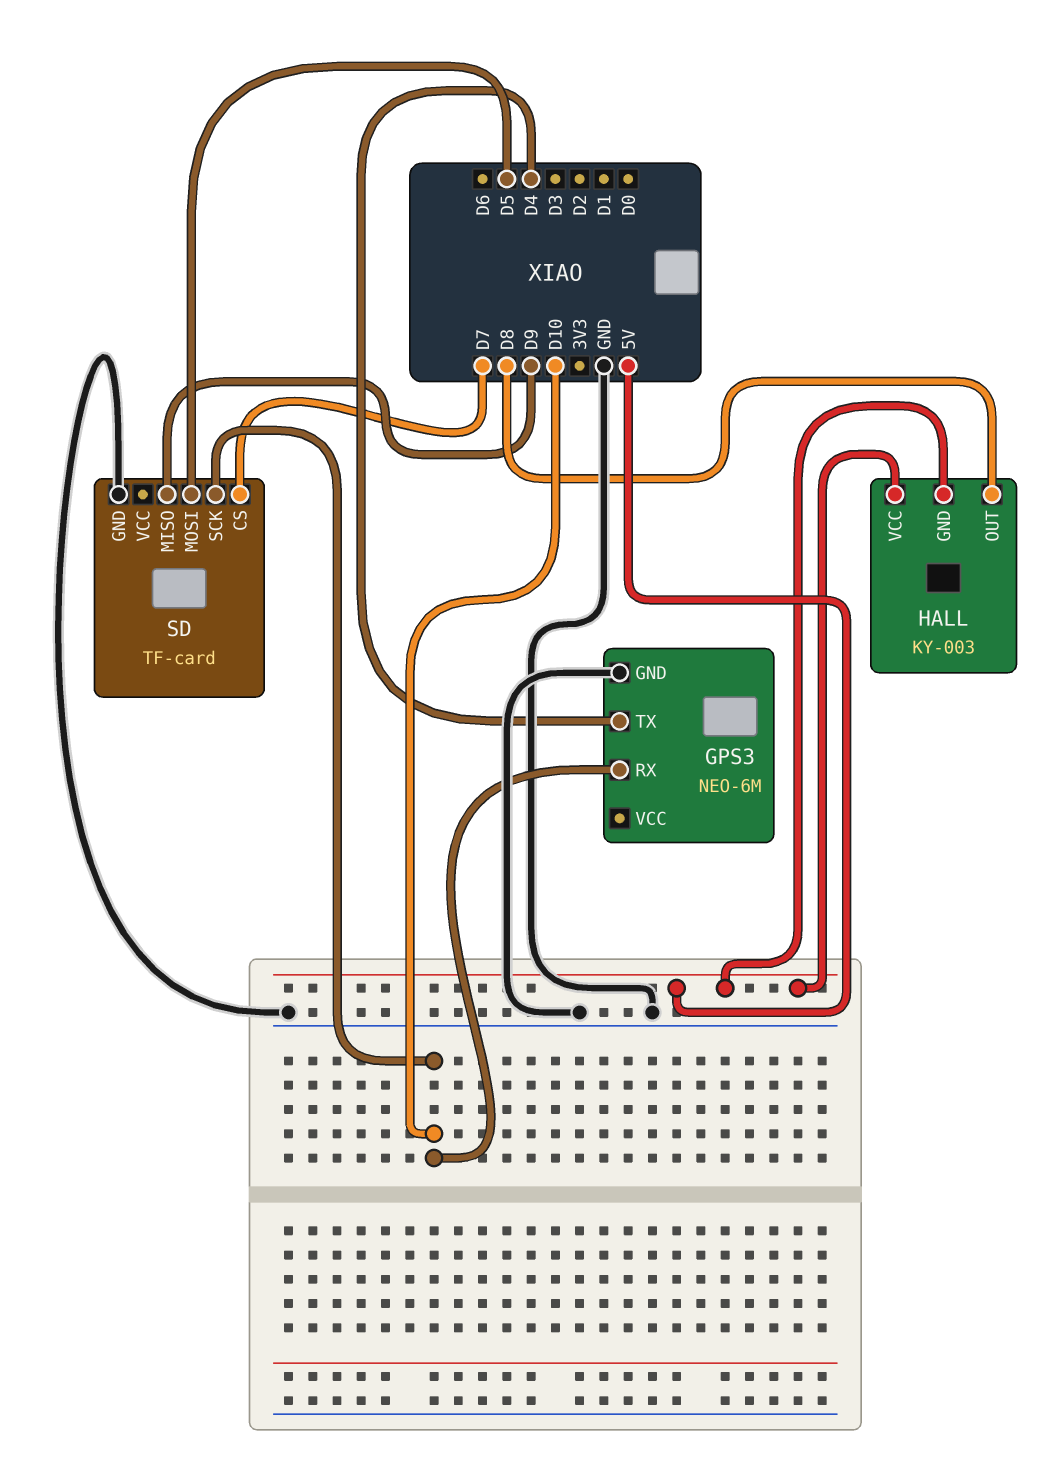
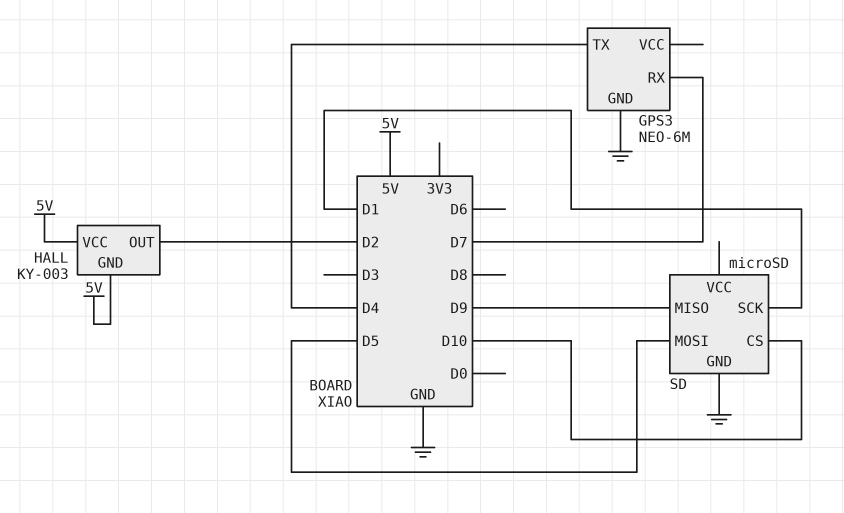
GPS3 pin RX: D10 -> D7
HALL pin OUT: D8 -> D2
SD: TF-card -> microSD
SD pin CS: D7 -> D10
SD pin SCK: D10 -> D1

